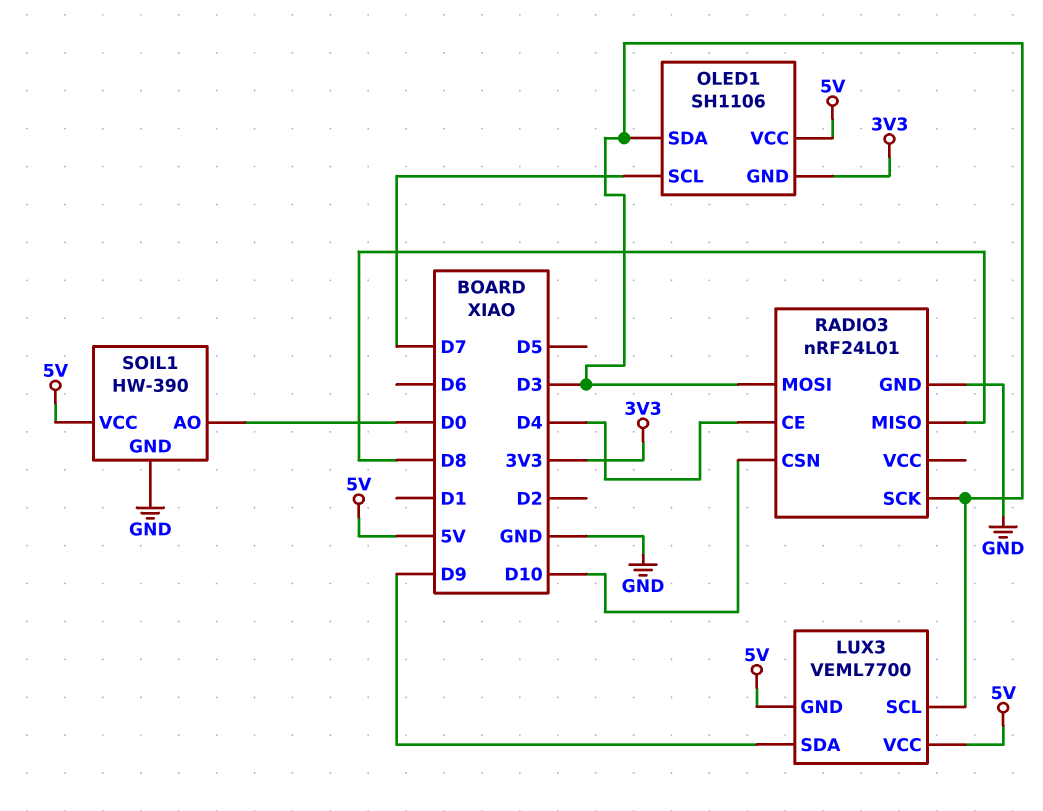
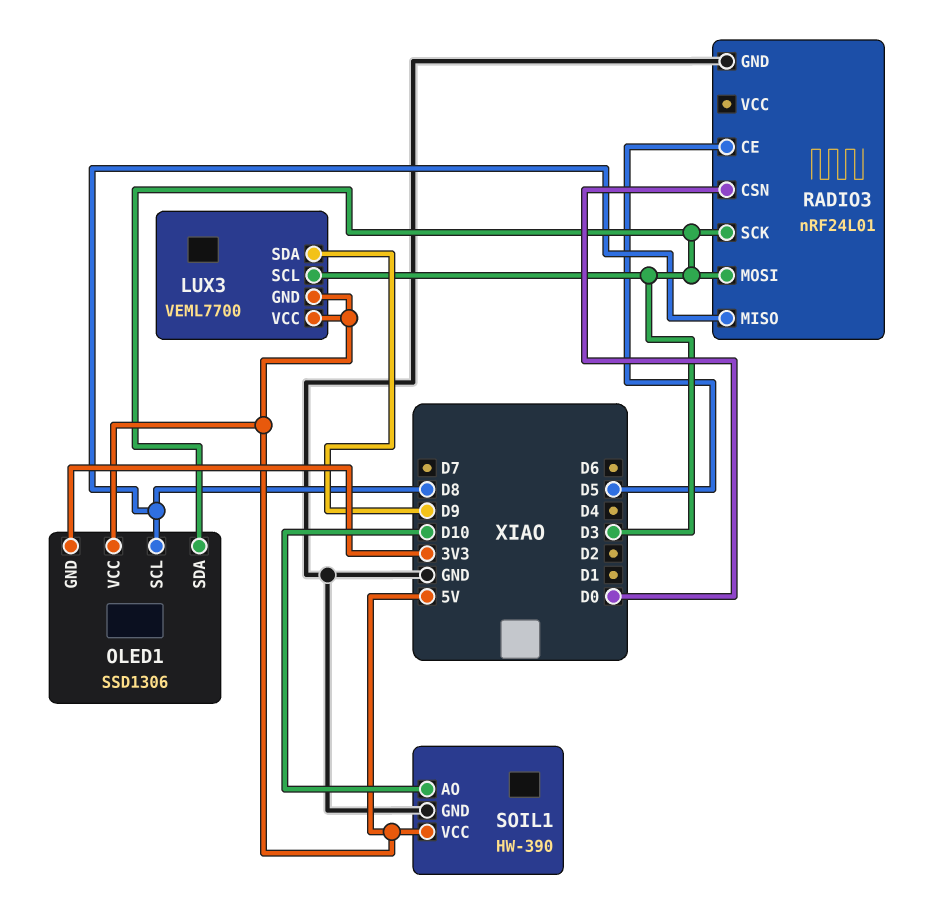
OLED1: SH1106 -> SSD1306
OLED1 pin SCL: D7 -> D8
RADIO3 pin CE: D4 -> D5
RADIO3 pin CSN: D10 -> D0
SOIL1 pin AO: D0 -> D10

